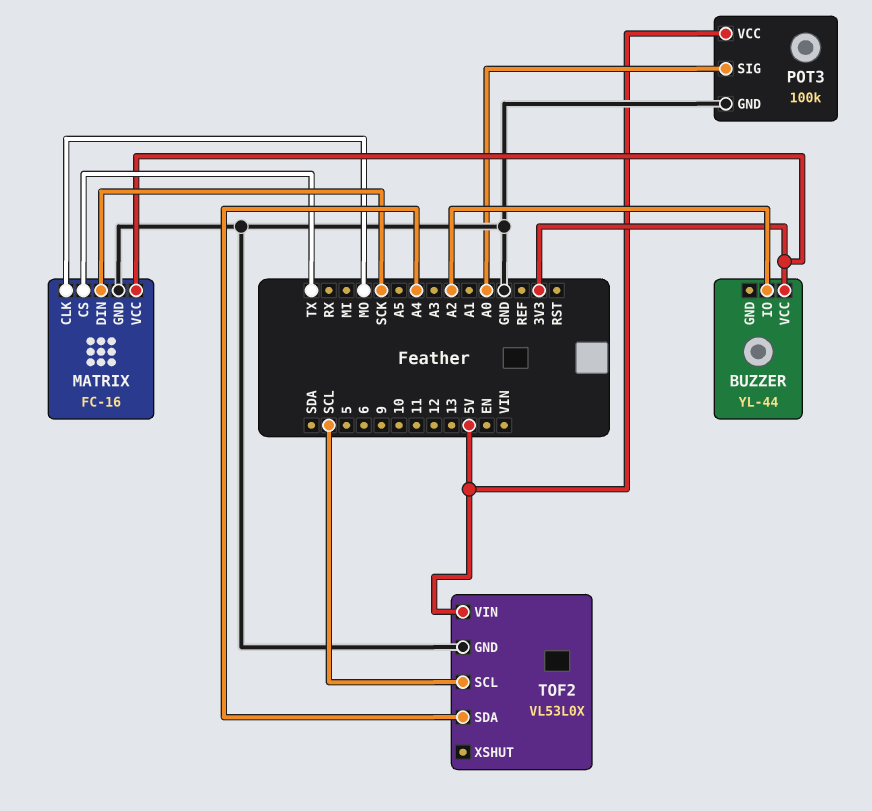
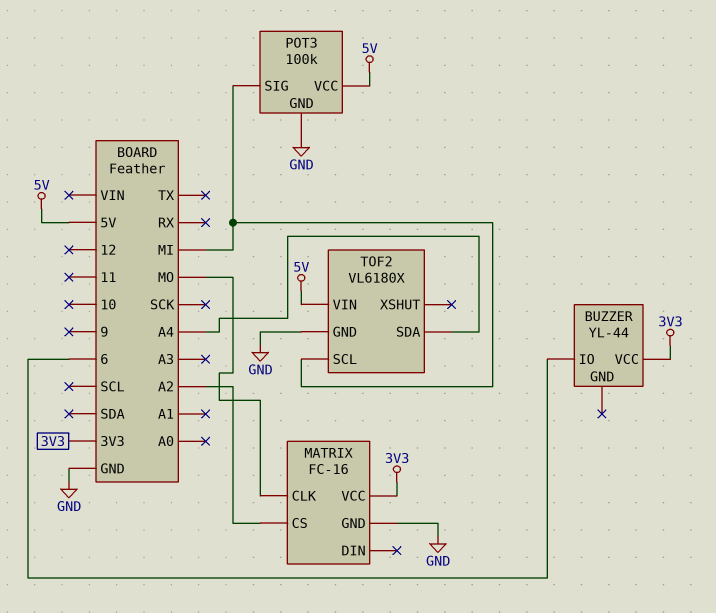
BUZZER pin IO: A2 -> 6
MATRIX pin CS: TX -> A2
MATRIX pin DIN: SCK -> none
POT3 pin SIG: A0 -> MI
TOF2: VL53L0X -> VL6180X
TOF2 pin SCL: SCL -> MI

